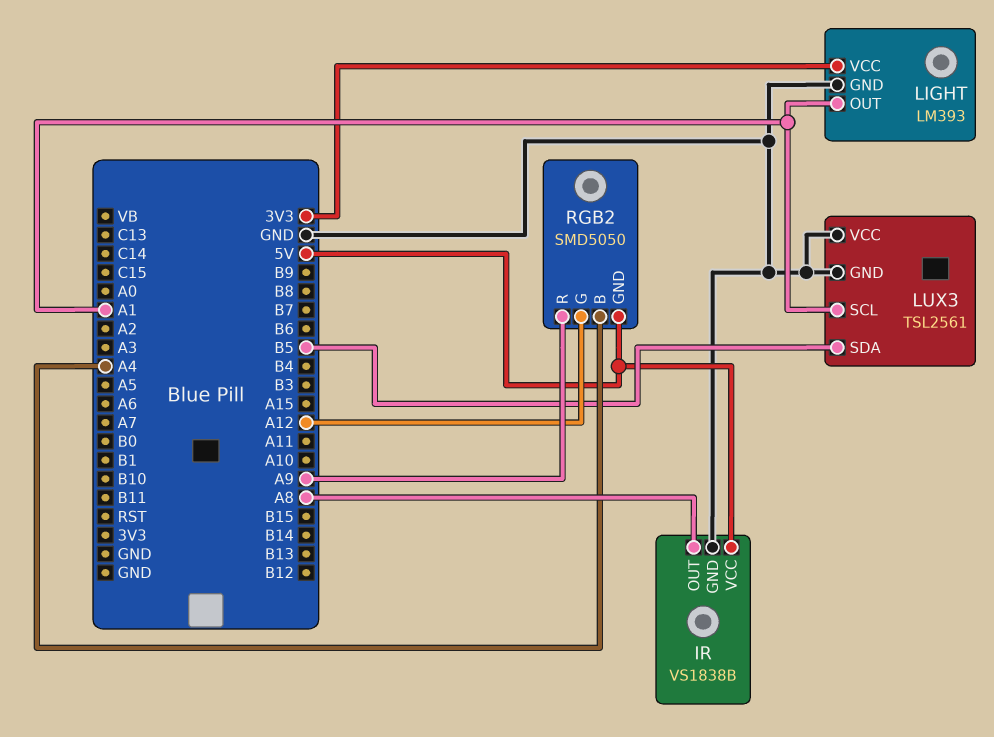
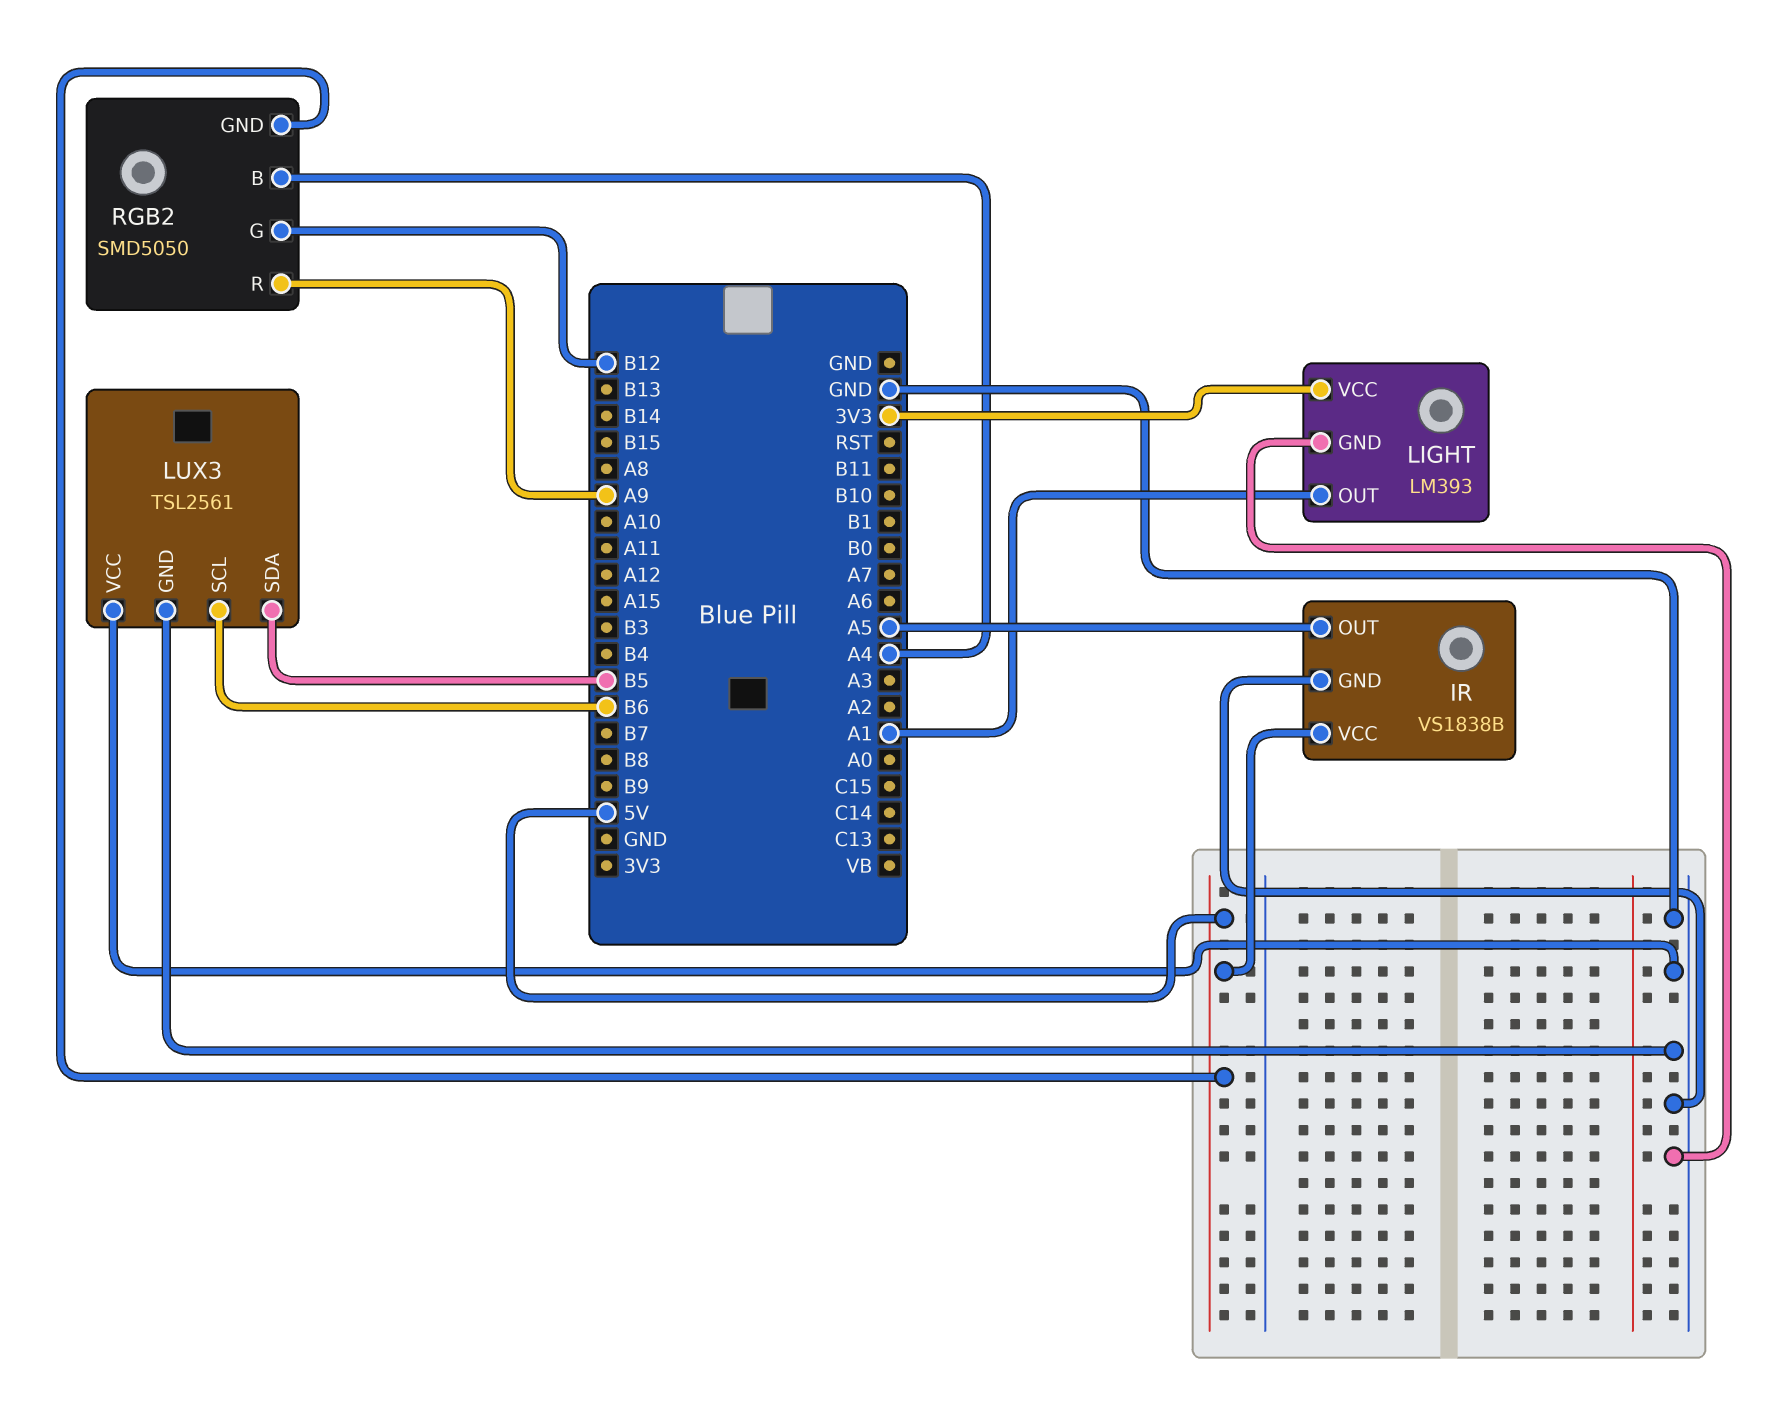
IR pin OUT: A8 -> A5
LUX3 pin SCL: A1 -> B6
RGB2 pin G: A12 -> B12

